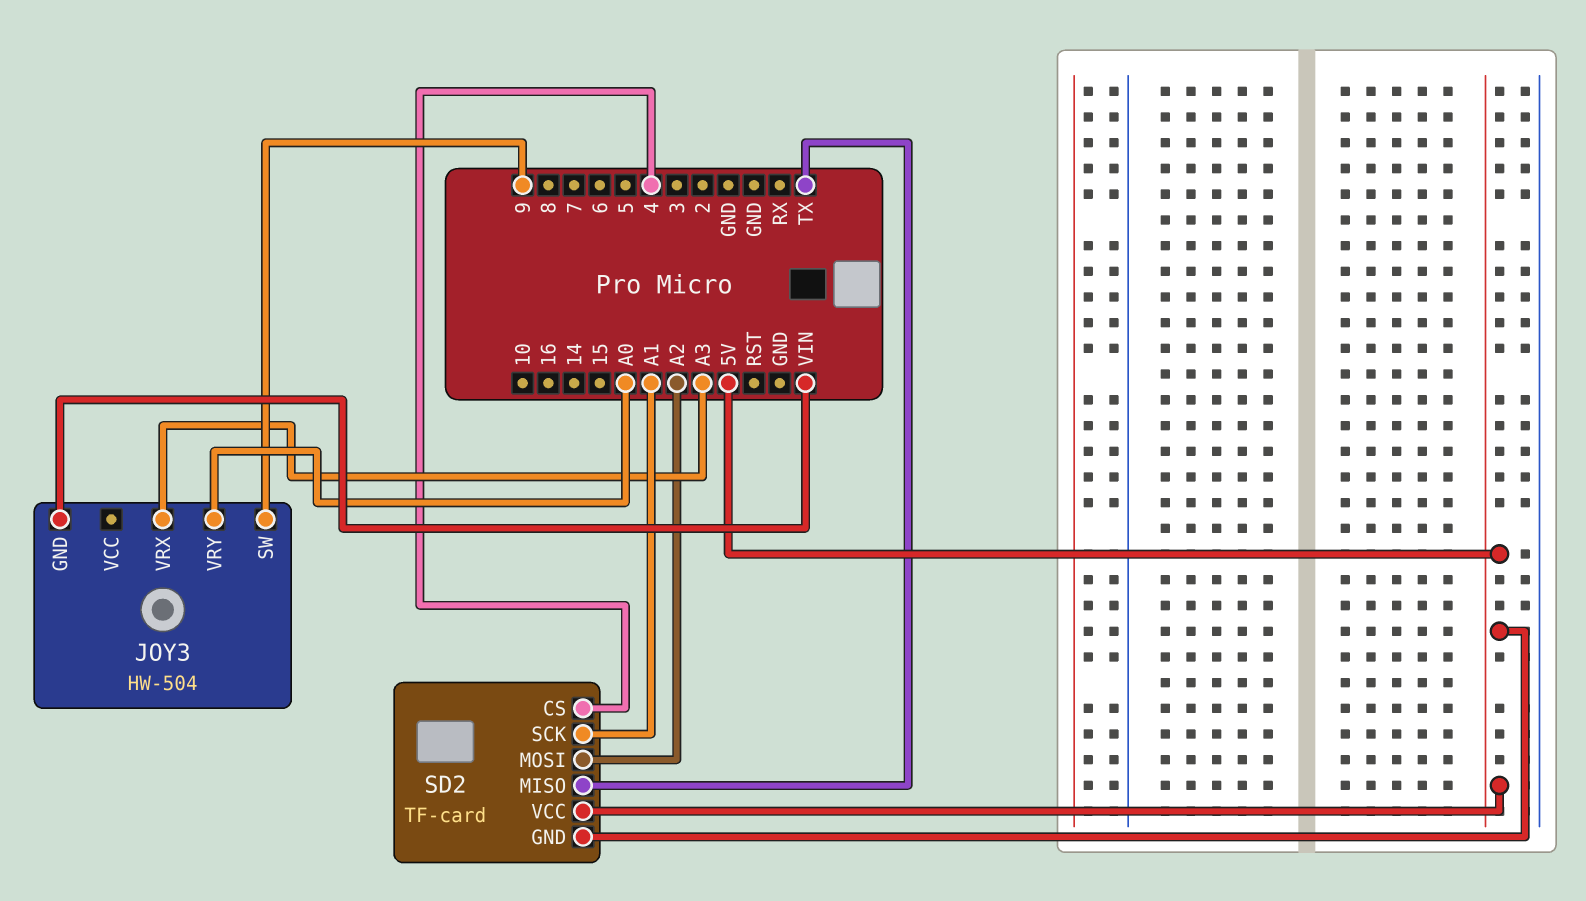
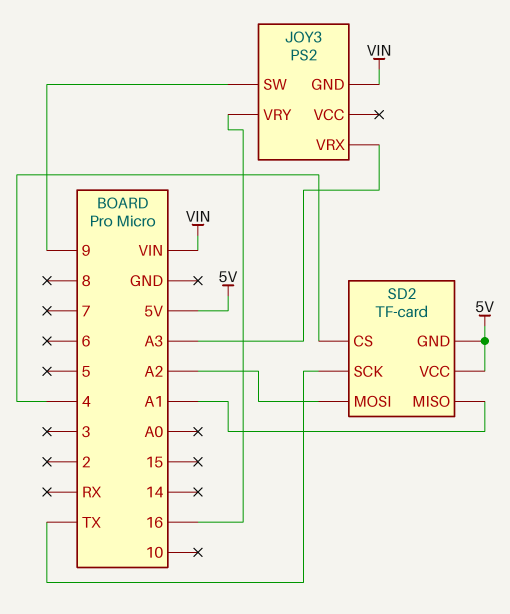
JOY3: HW-504 -> PS2
JOY3 pin VRY: A0 -> 16
SD2 pin MISO: TX -> A1
SD2 pin SCK: A1 -> TX

